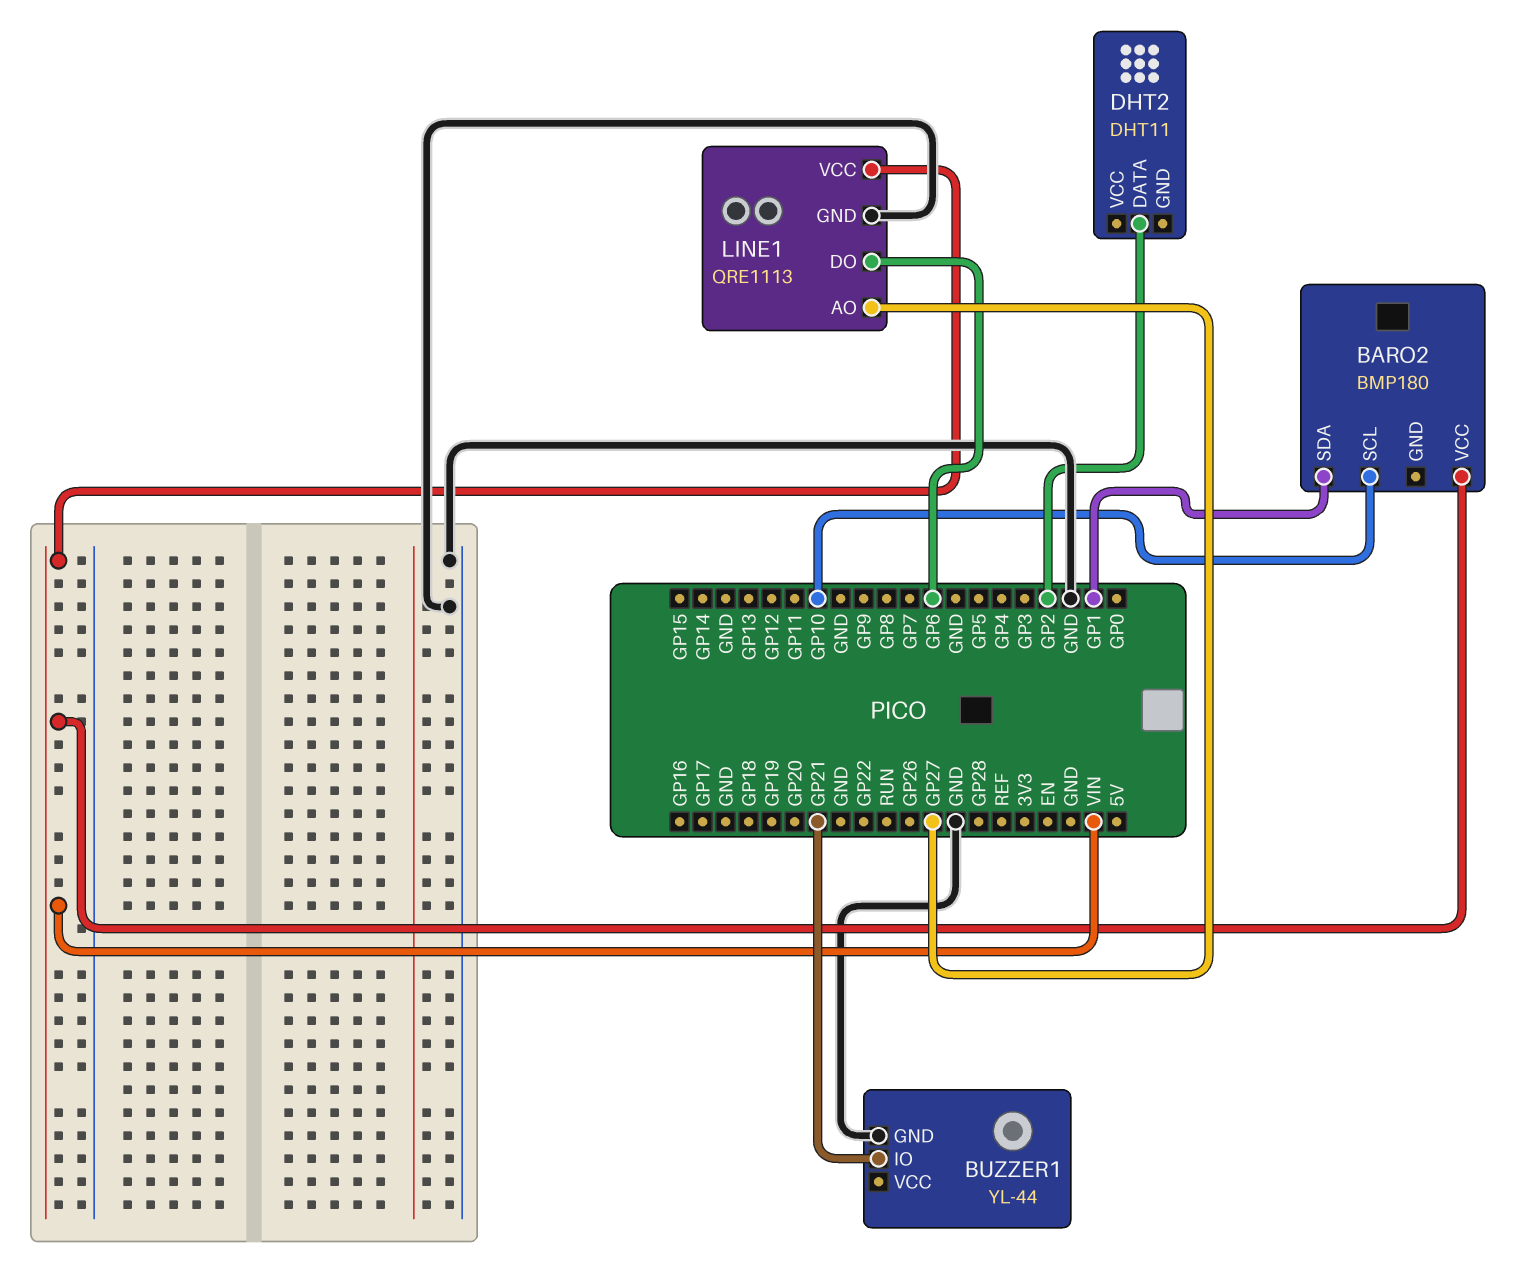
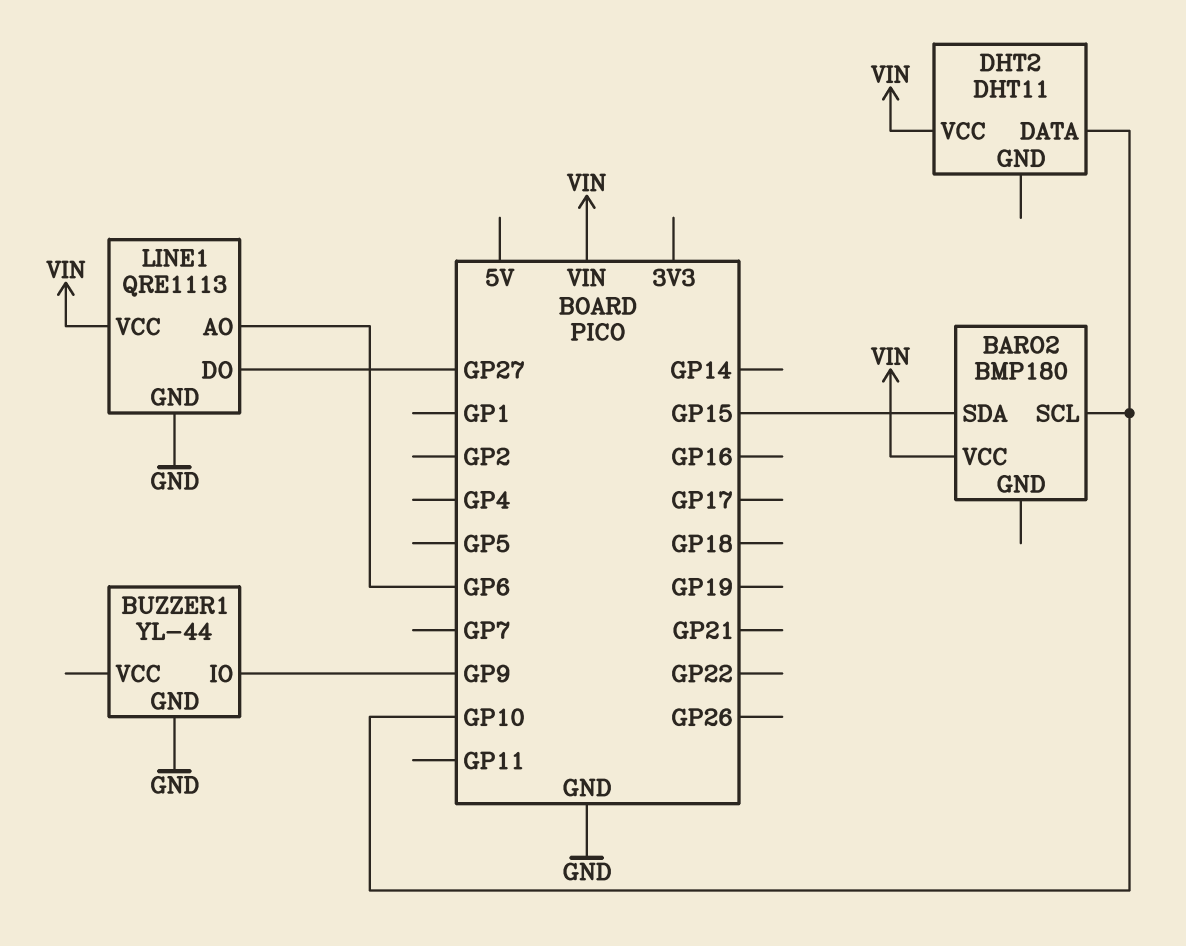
BARO2 pin SDA: GP1 -> GP15
BUZZER1 pin IO: GP21 -> GP9
DHT2 pin DATA: GP2 -> GP10
DHT2 pin VCC: none -> VIN
LINE1 pin AO: GP27 -> GP6
LINE1 pin DO: GP6 -> GP27

